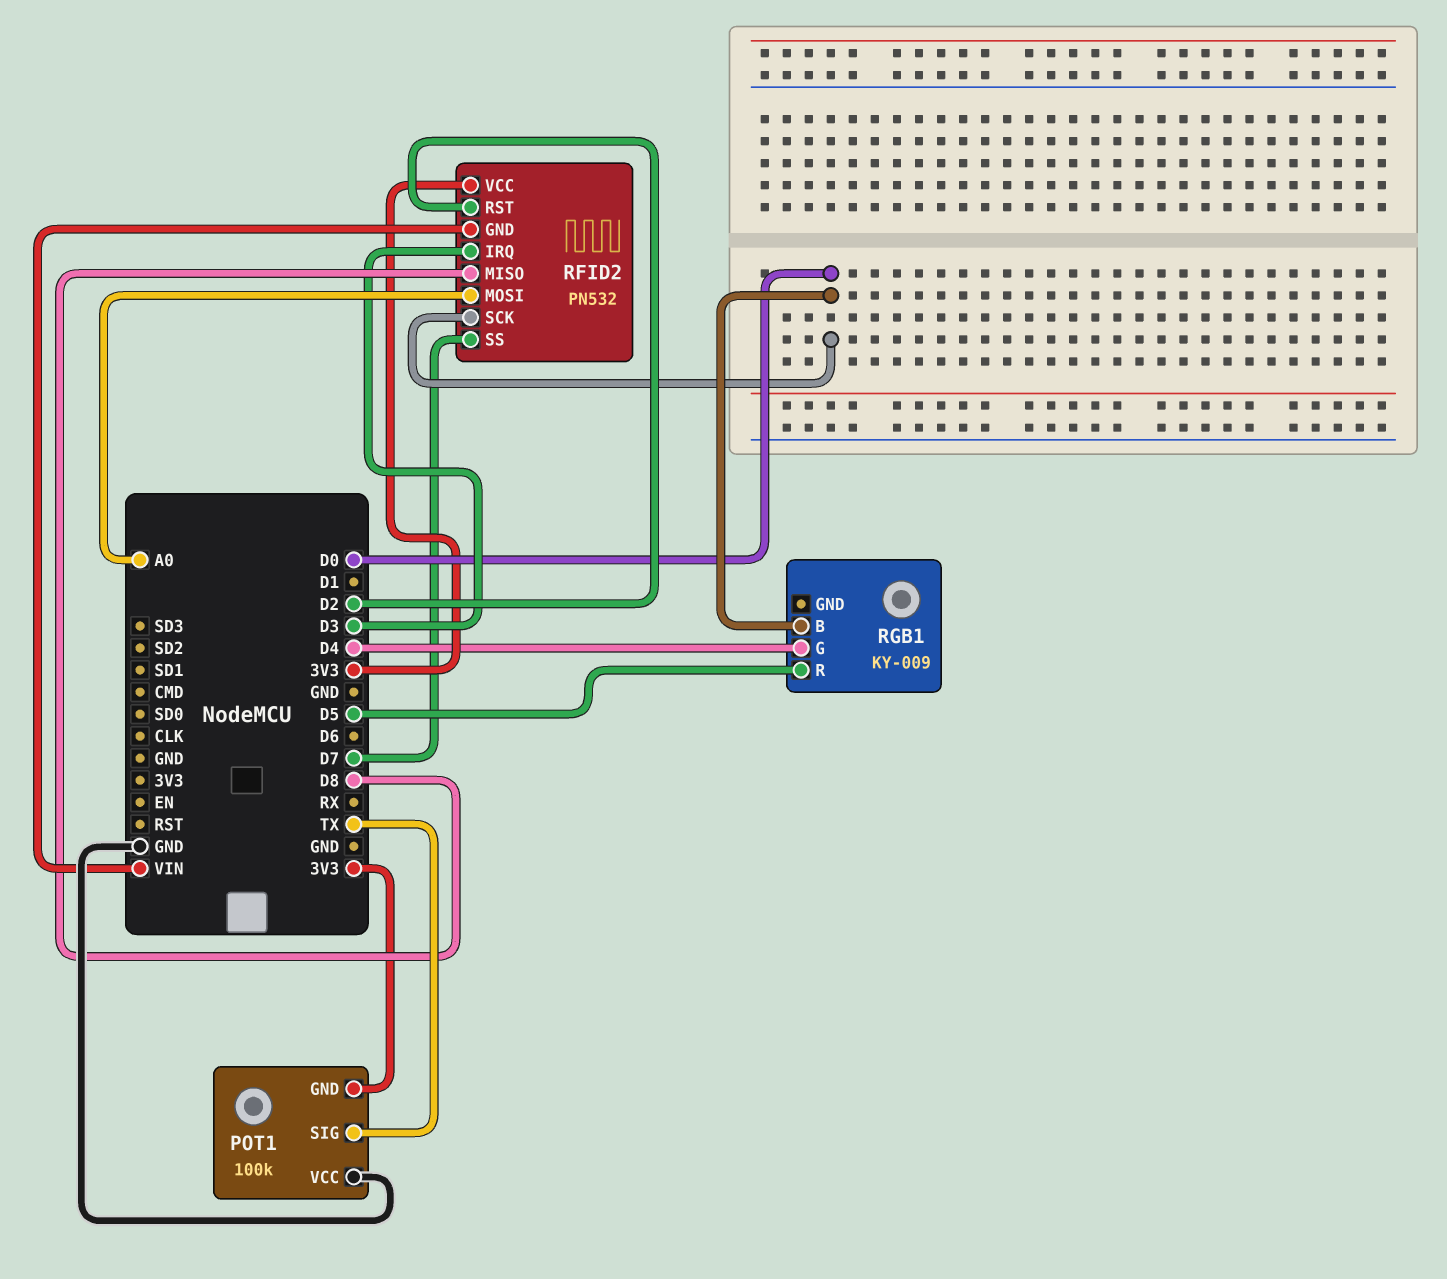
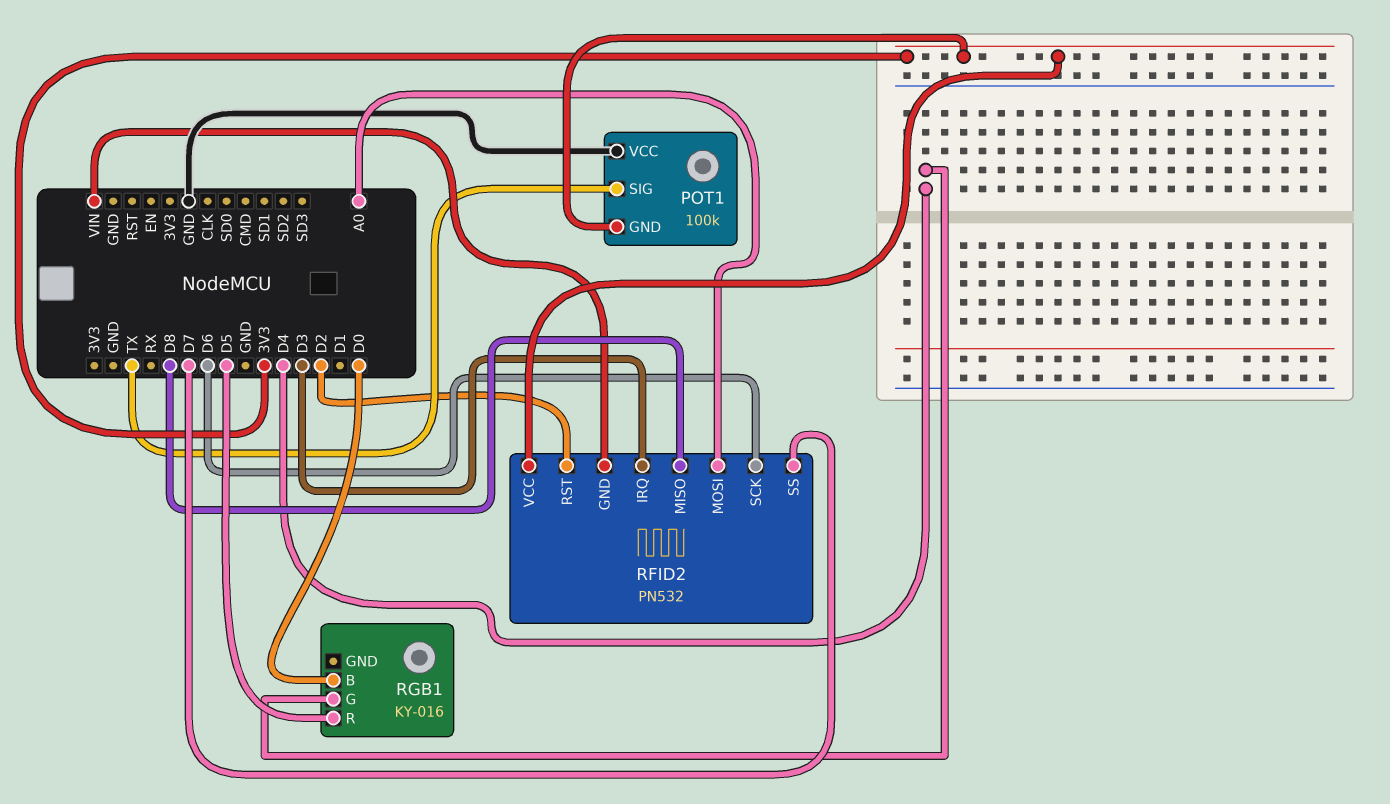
RFID2 pin SCK: D0 -> D6
RGB1: KY-009 -> KY-016

